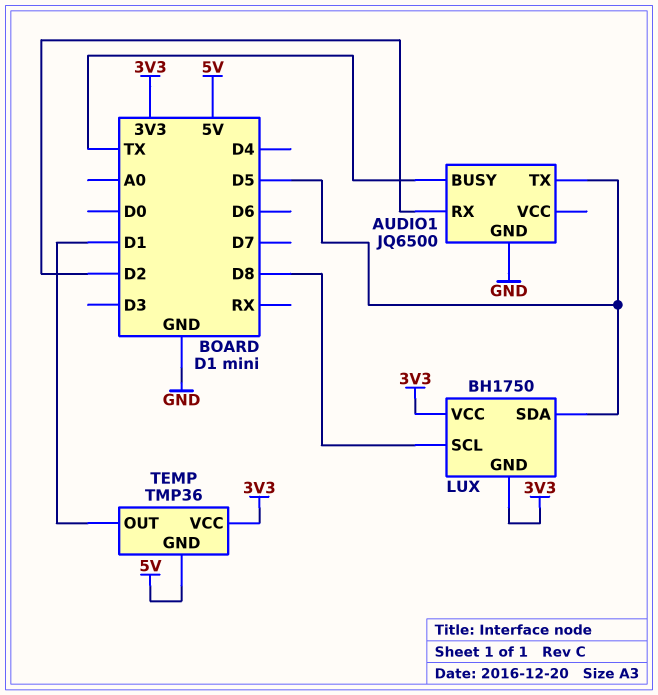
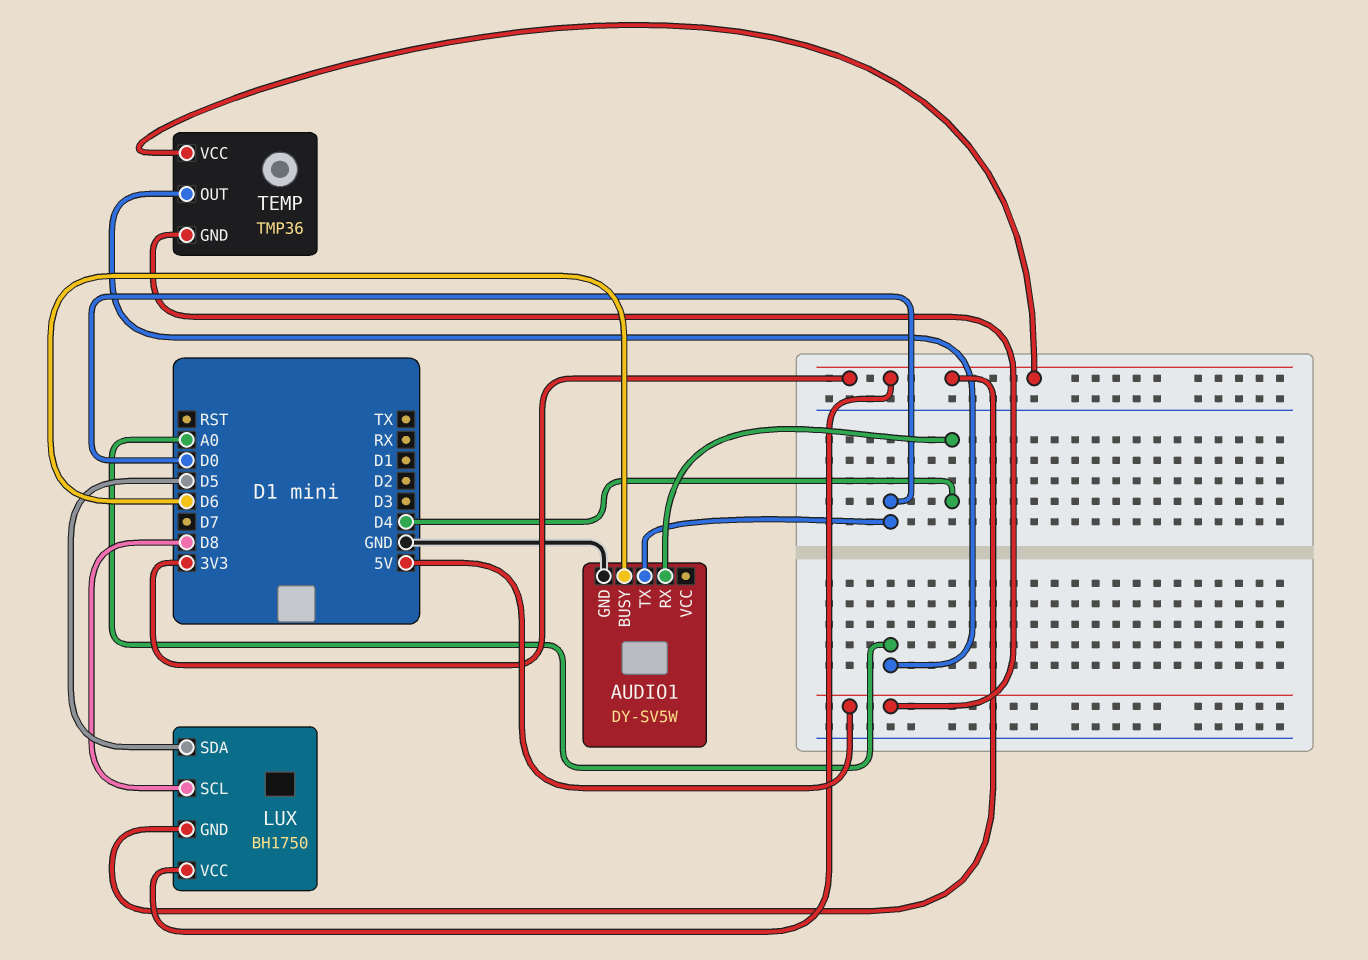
AUDIO1: JQ6500 -> DY-SV5W
AUDIO1 pin BUSY: TX -> D6
AUDIO1 pin RX: D2 -> D4
AUDIO1 pin TX: D5 -> D0
TEMP pin OUT: D1 -> A0

